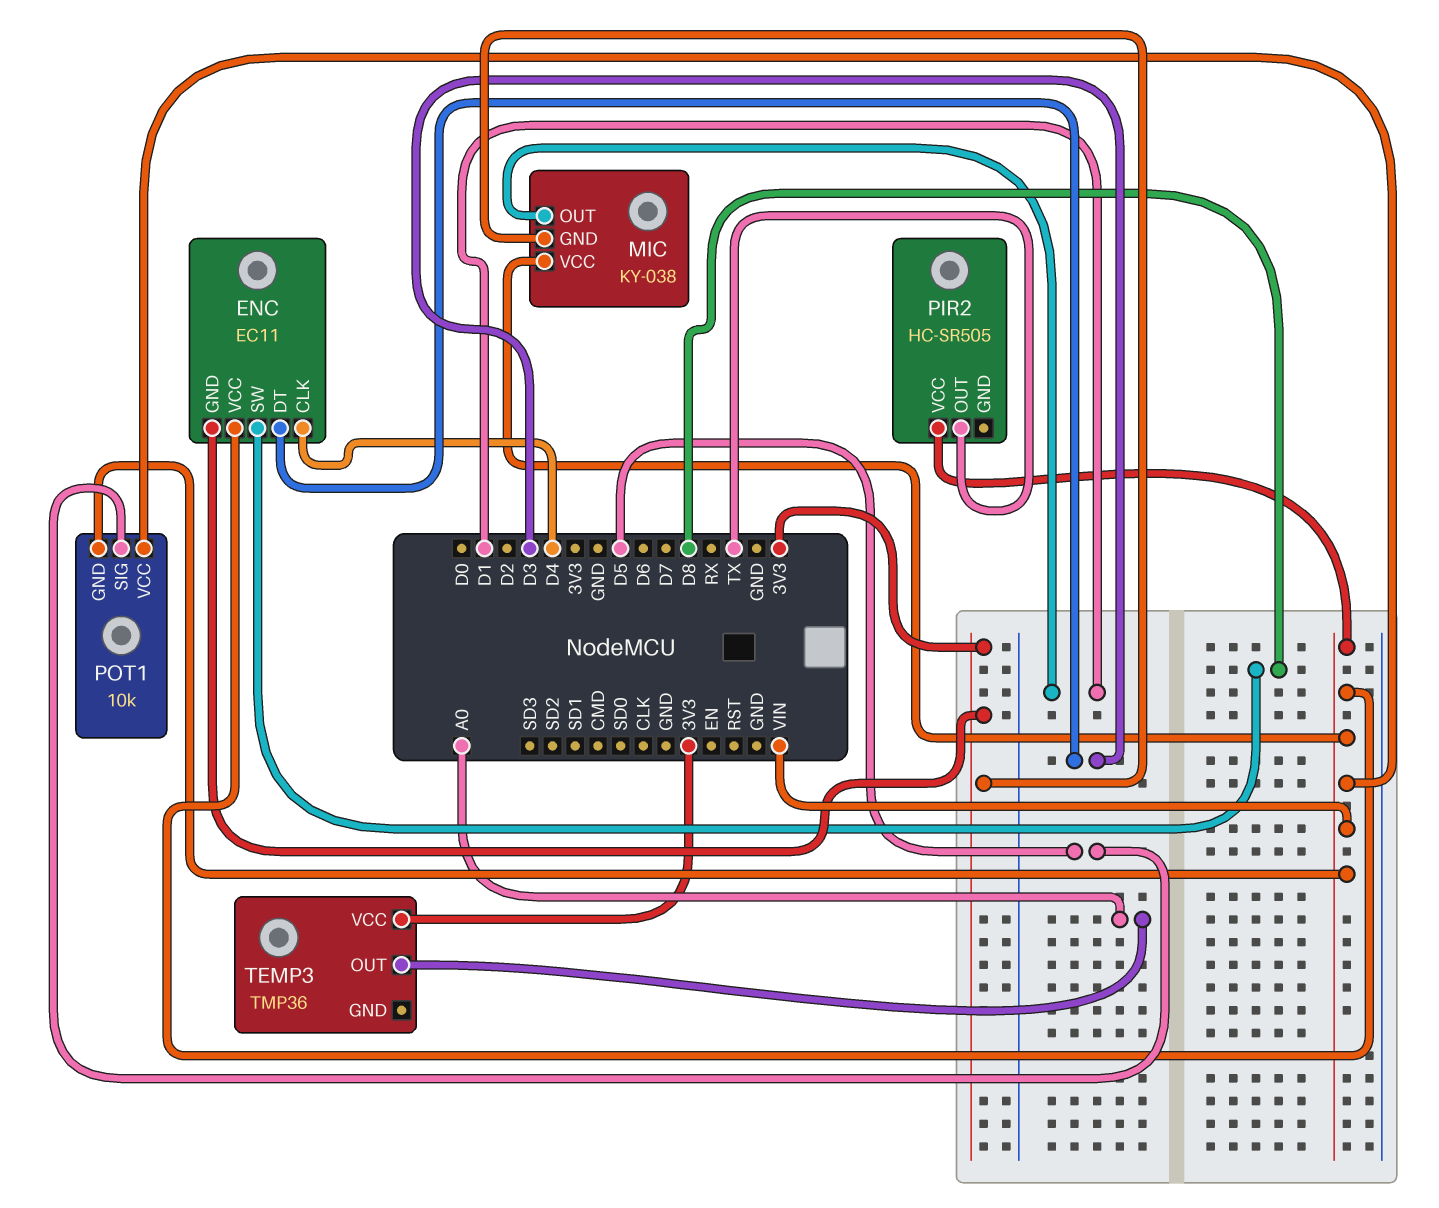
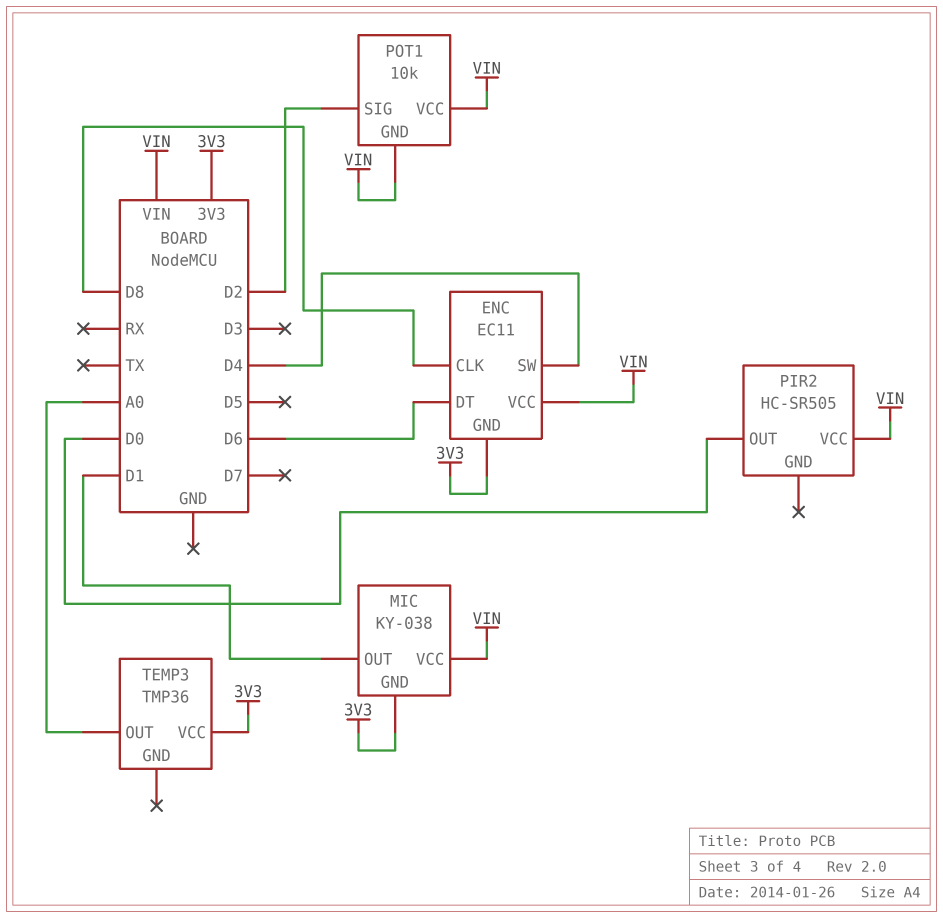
ENC pin CLK: D4 -> D8
ENC pin DT: D3 -> D6
ENC pin SW: D8 -> D4
PIR2 pin OUT: TX -> D0
POT1 pin SIG: D5 -> D2

